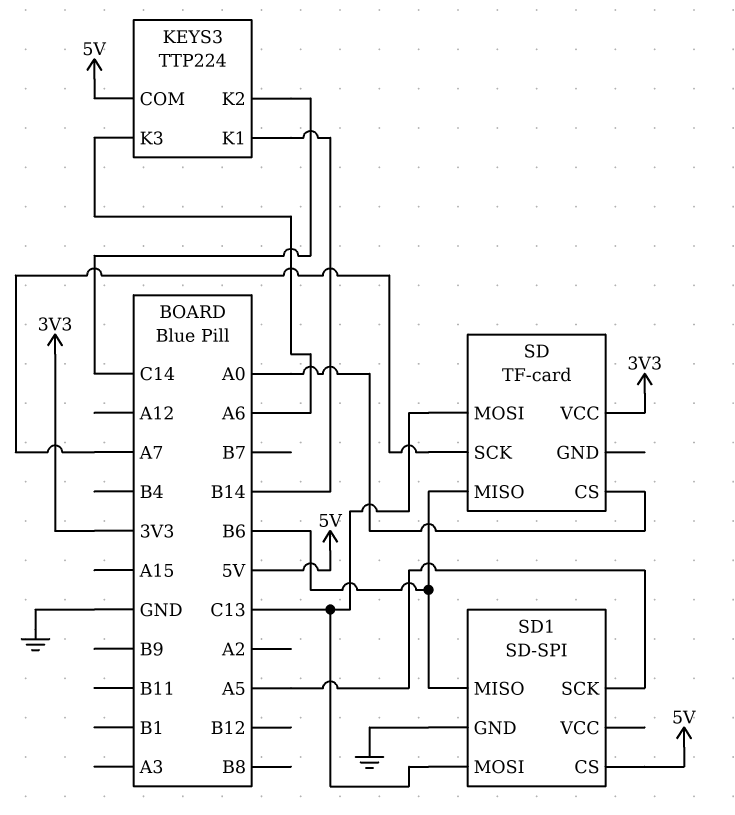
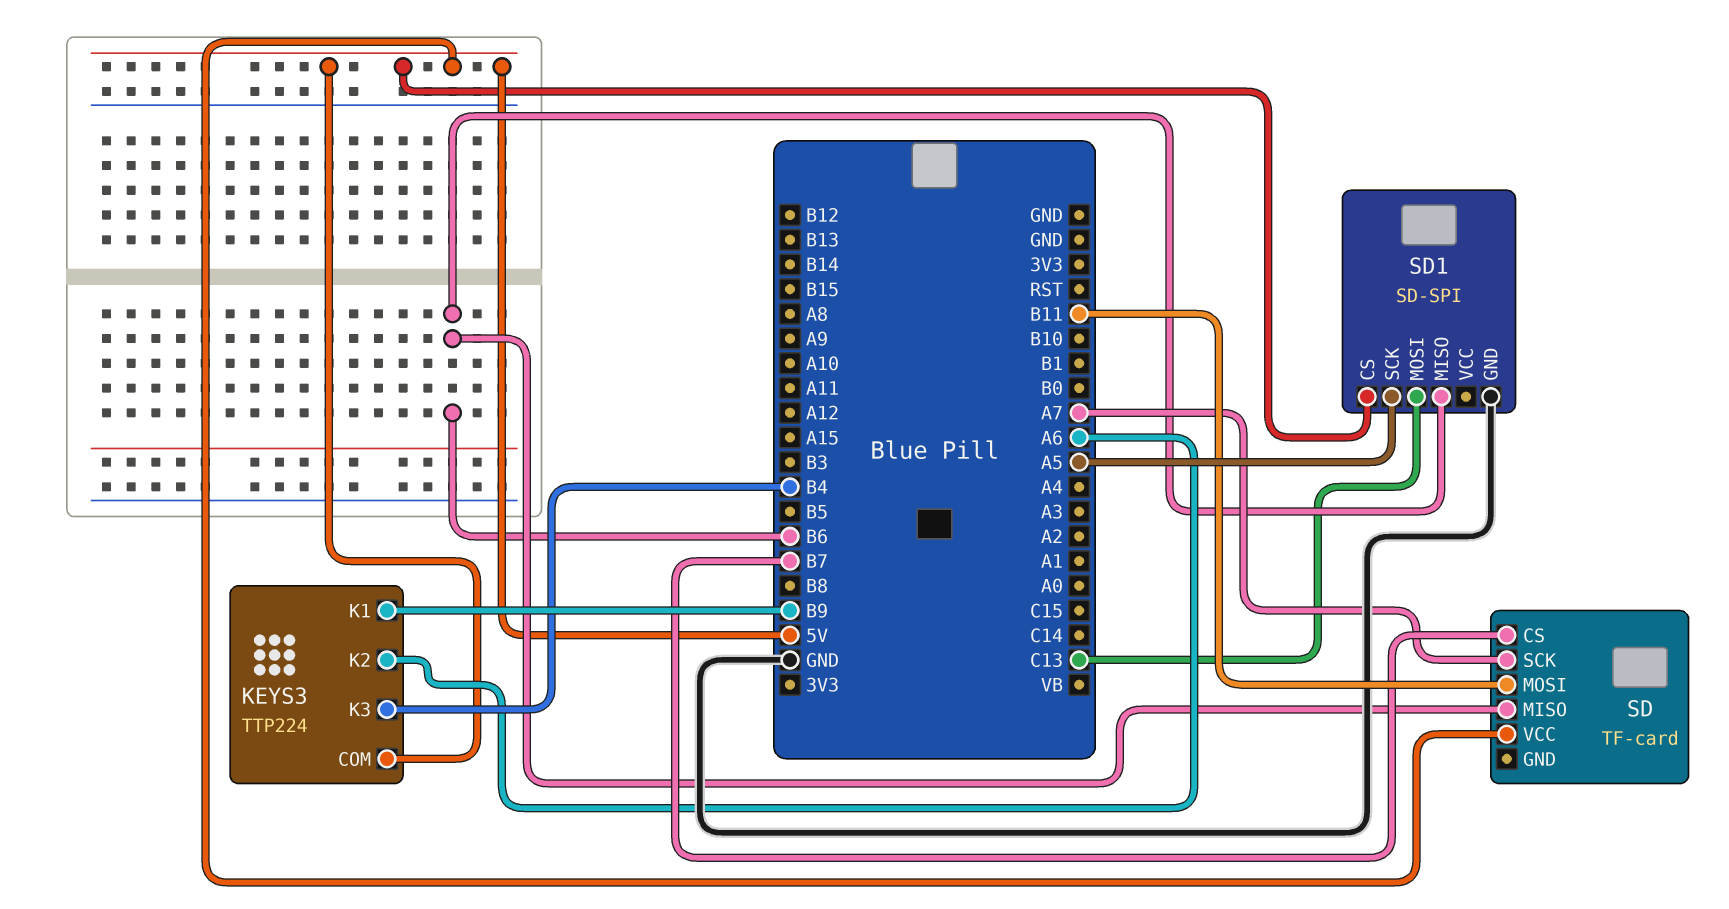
KEYS3 pin K1: B14 -> B9
KEYS3 pin K2: C14 -> A6
KEYS3 pin K3: A6 -> B4
SD pin CS: A0 -> B7
SD pin MOSI: C13 -> B11
SD pin VCC: 3V3 -> 5V

